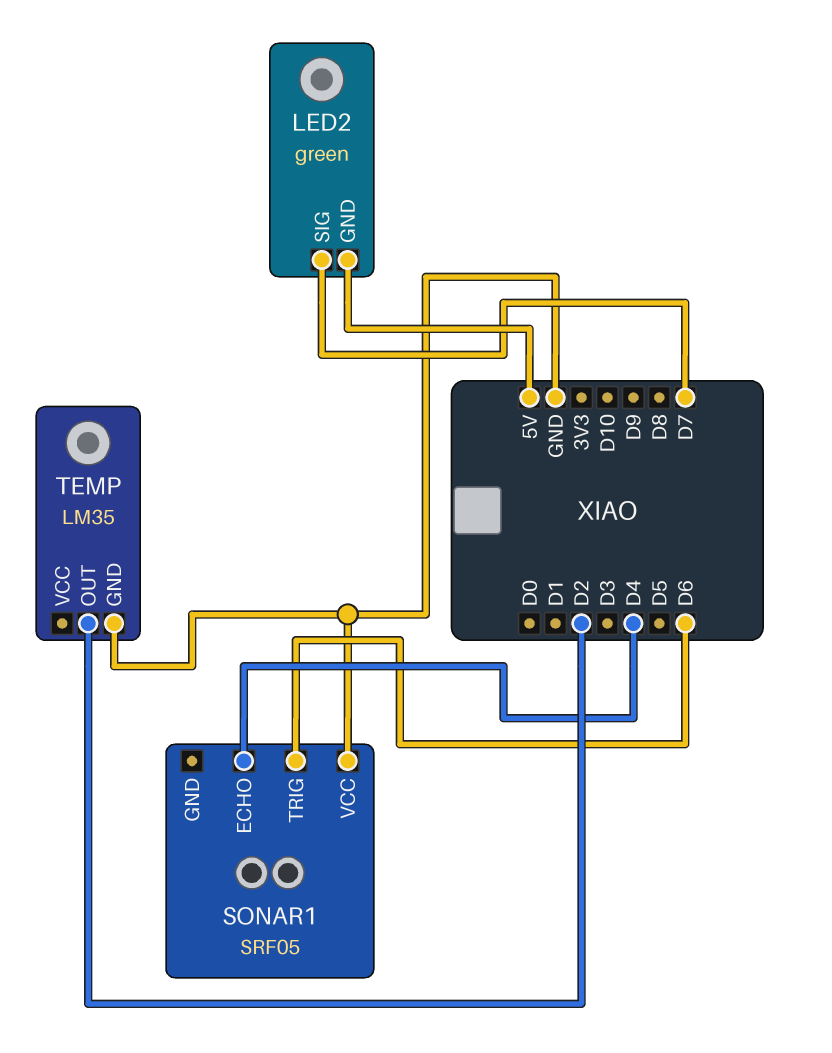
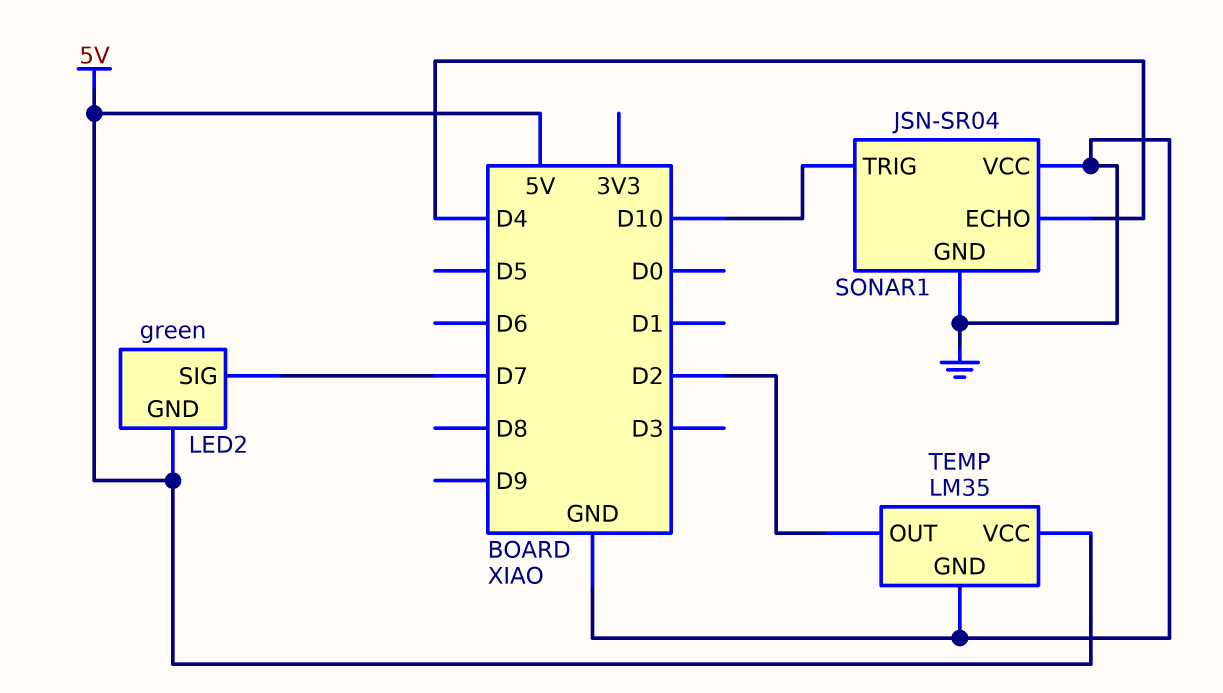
SONAR1: SRF05 -> JSN-SR04
SONAR1 pin GND: none -> GND
SONAR1 pin TRIG: D6 -> D10
TEMP pin VCC: none -> 5V

